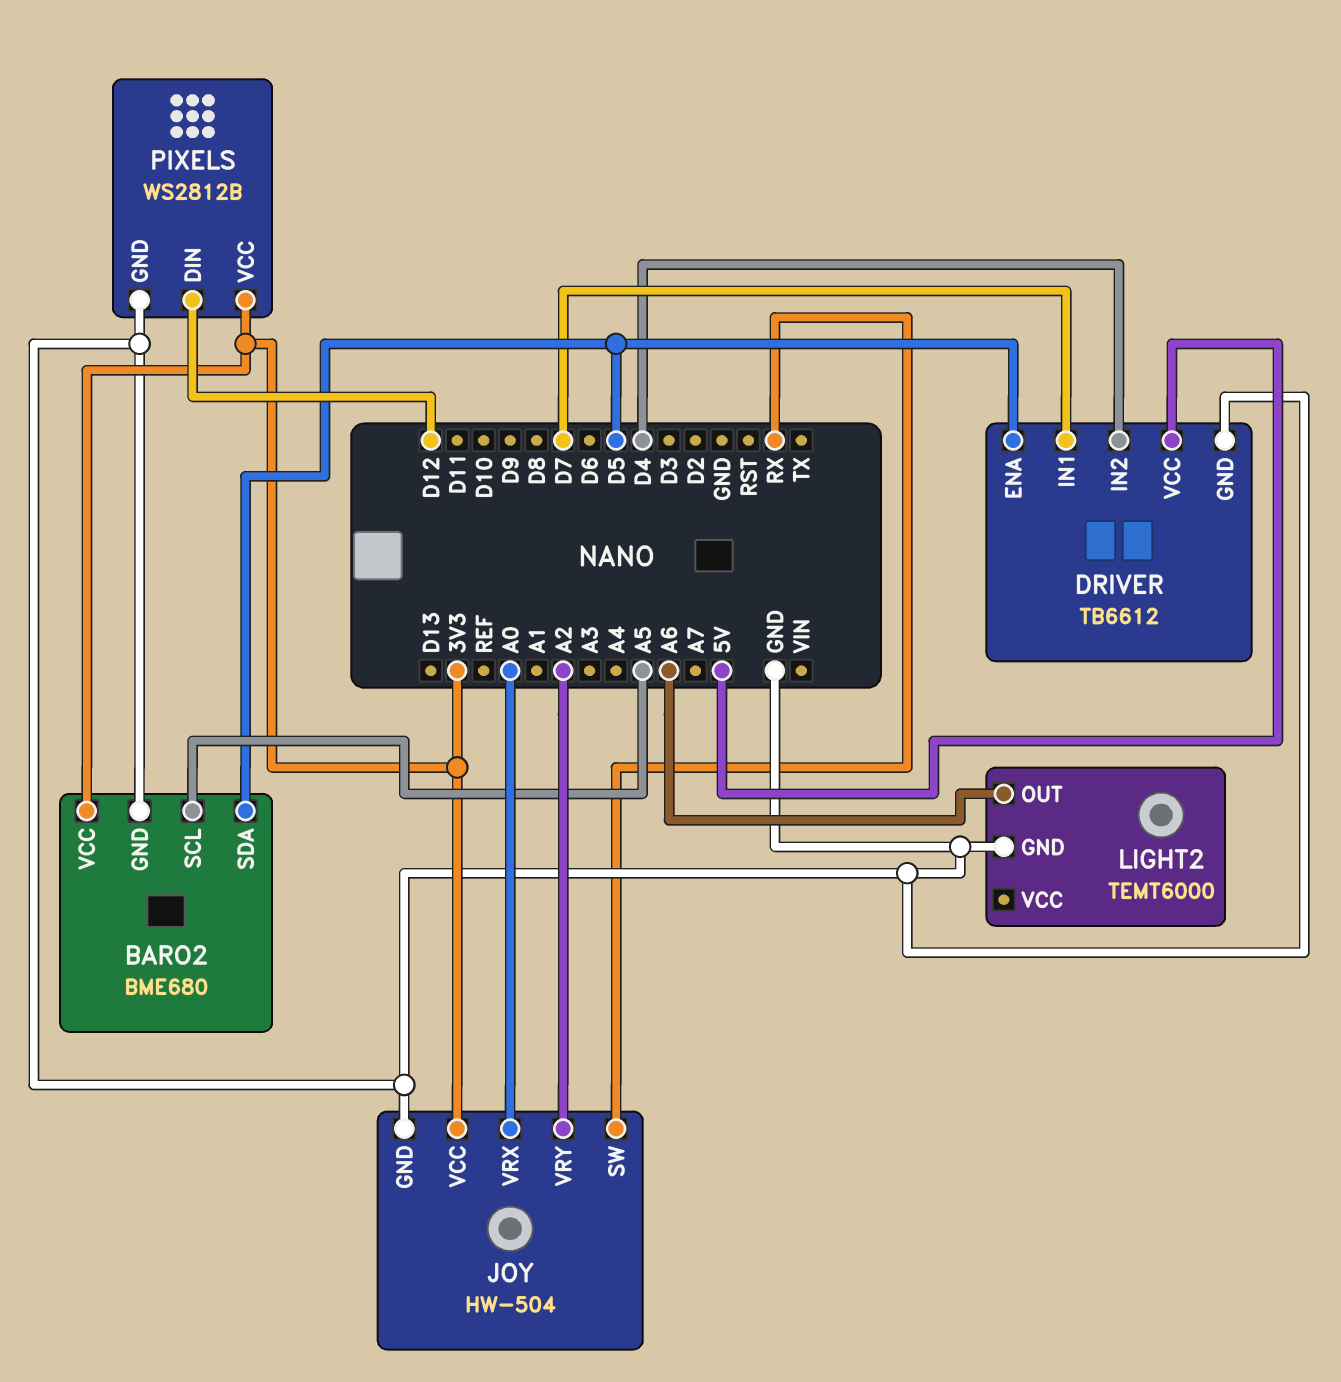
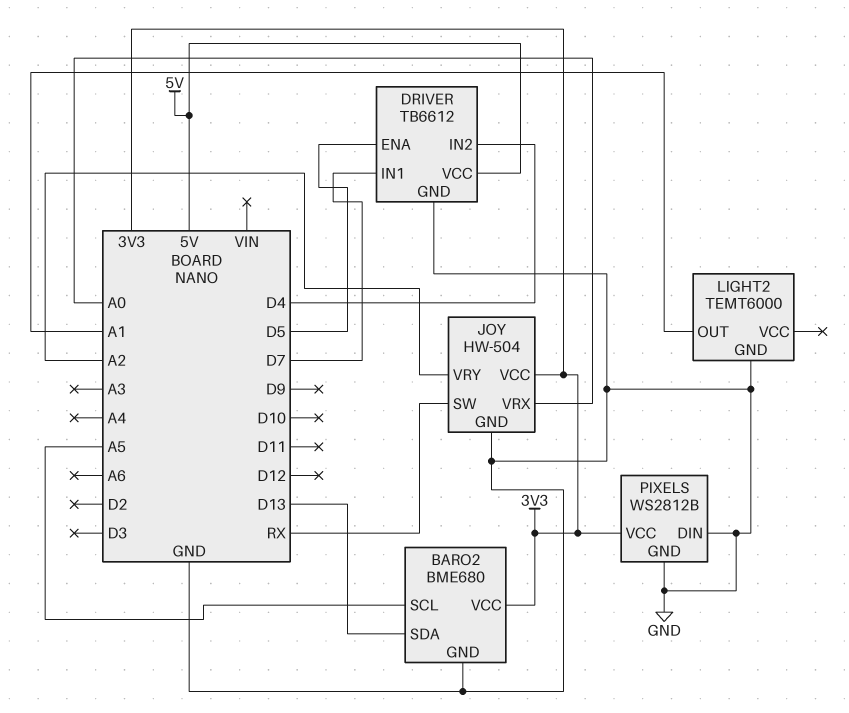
BARO2 pin SDA: D5 -> D13
LIGHT2 pin OUT: A6 -> A1
PIXELS pin DIN: D12 -> GND

